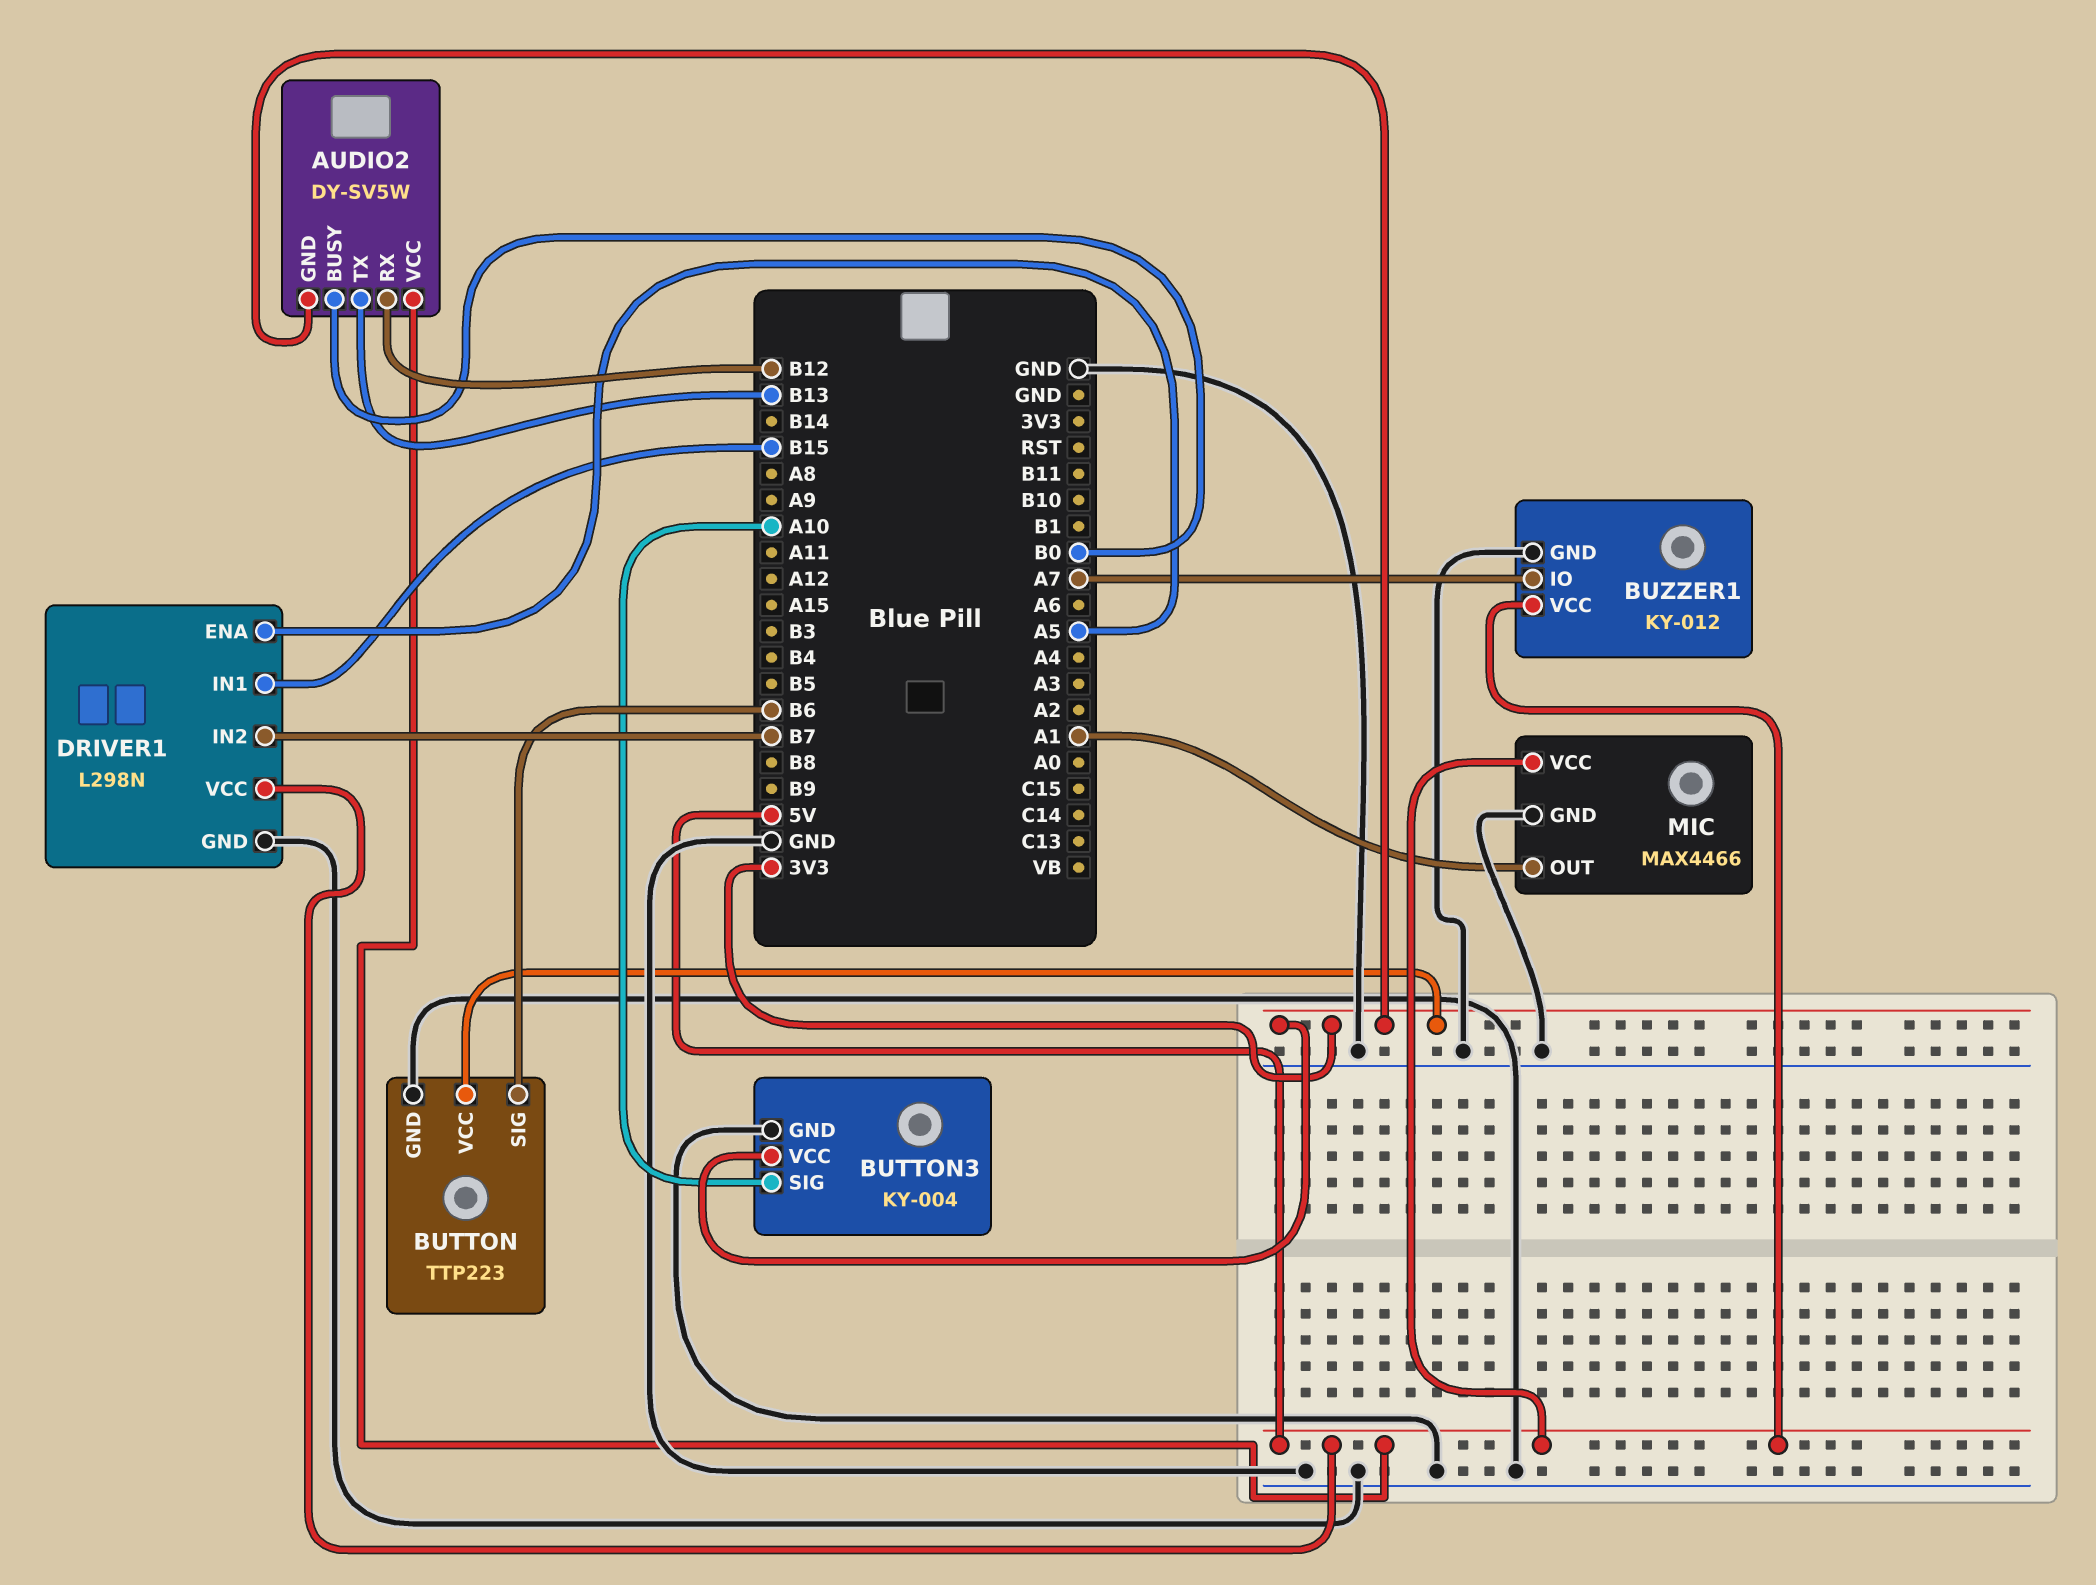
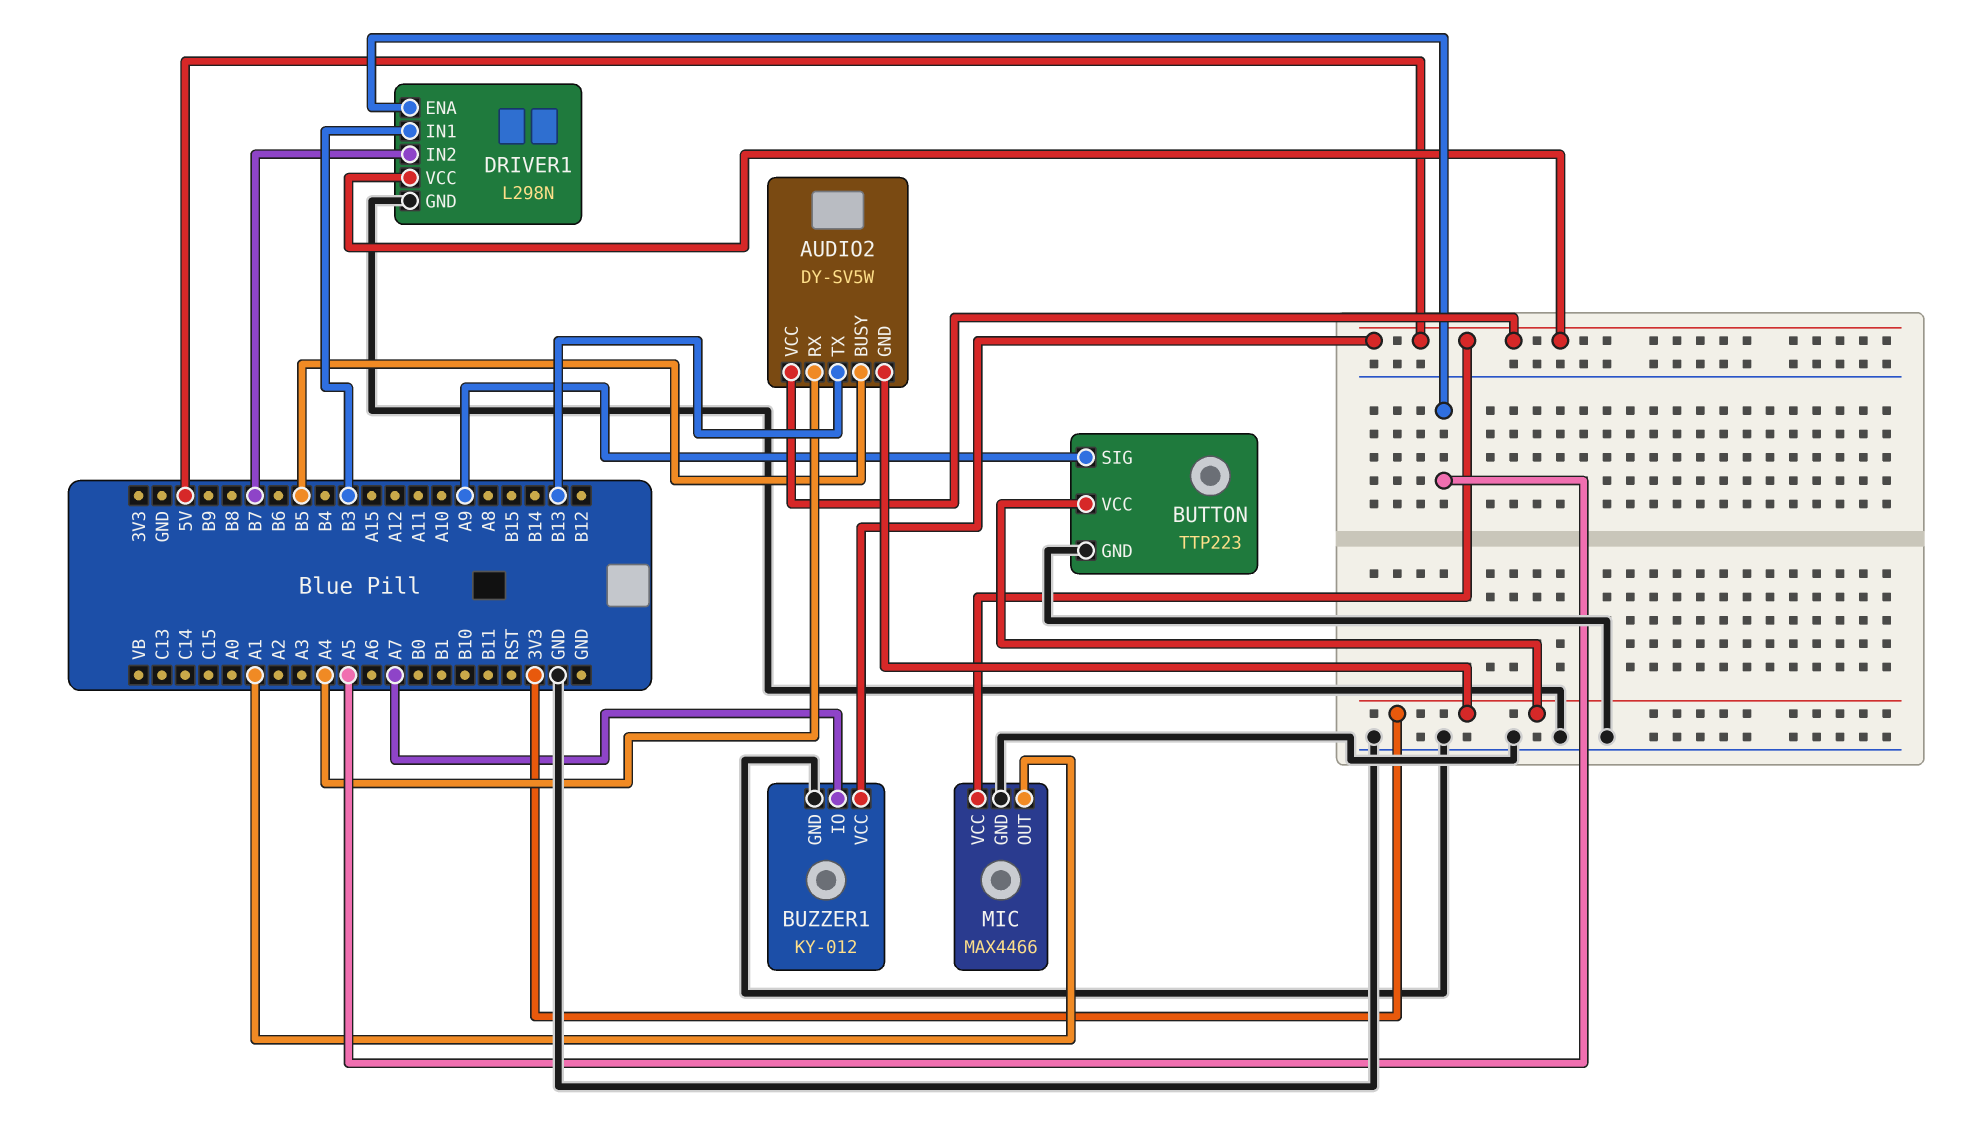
AUDIO2 pin BUSY: B0 -> B5
AUDIO2 pin RX: B12 -> A4
BUTTON pin SIG: B6 -> A9
BUTTON3: KY-004 -> none
BUTTON3 pin GND: GND -> none
BUTTON3 pin SIG: A10 -> none
BUTTON3 pin VCC: 3V3 -> none
DRIVER1 pin IN1: B15 -> B3

